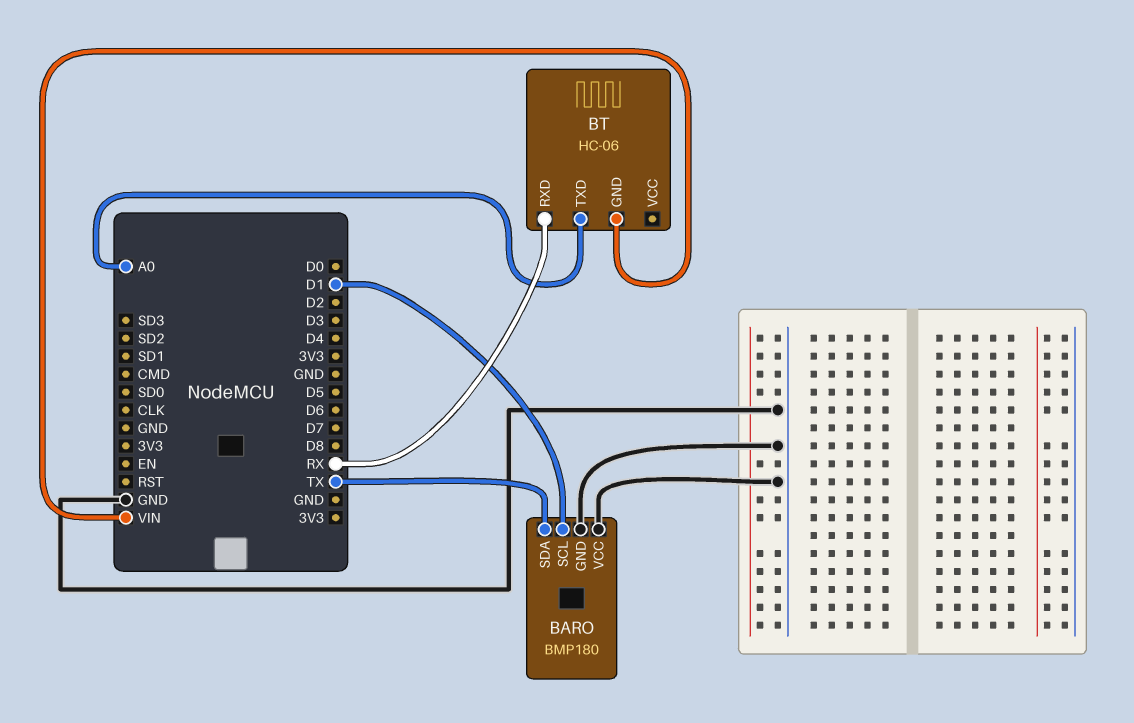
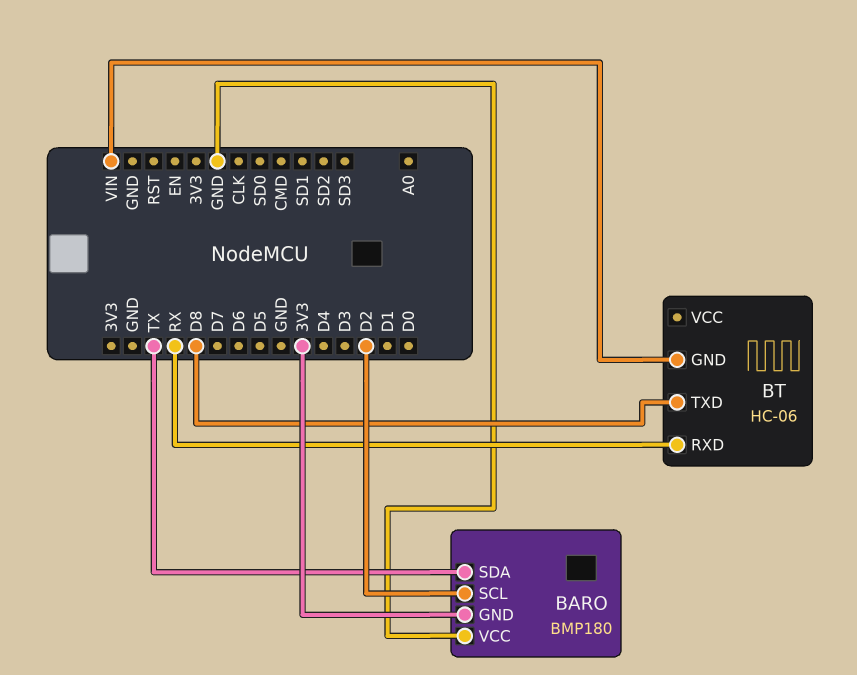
BARO pin GND: GND -> 3V3
BARO pin SCL: D1 -> D2
BT pin TXD: A0 -> D8

